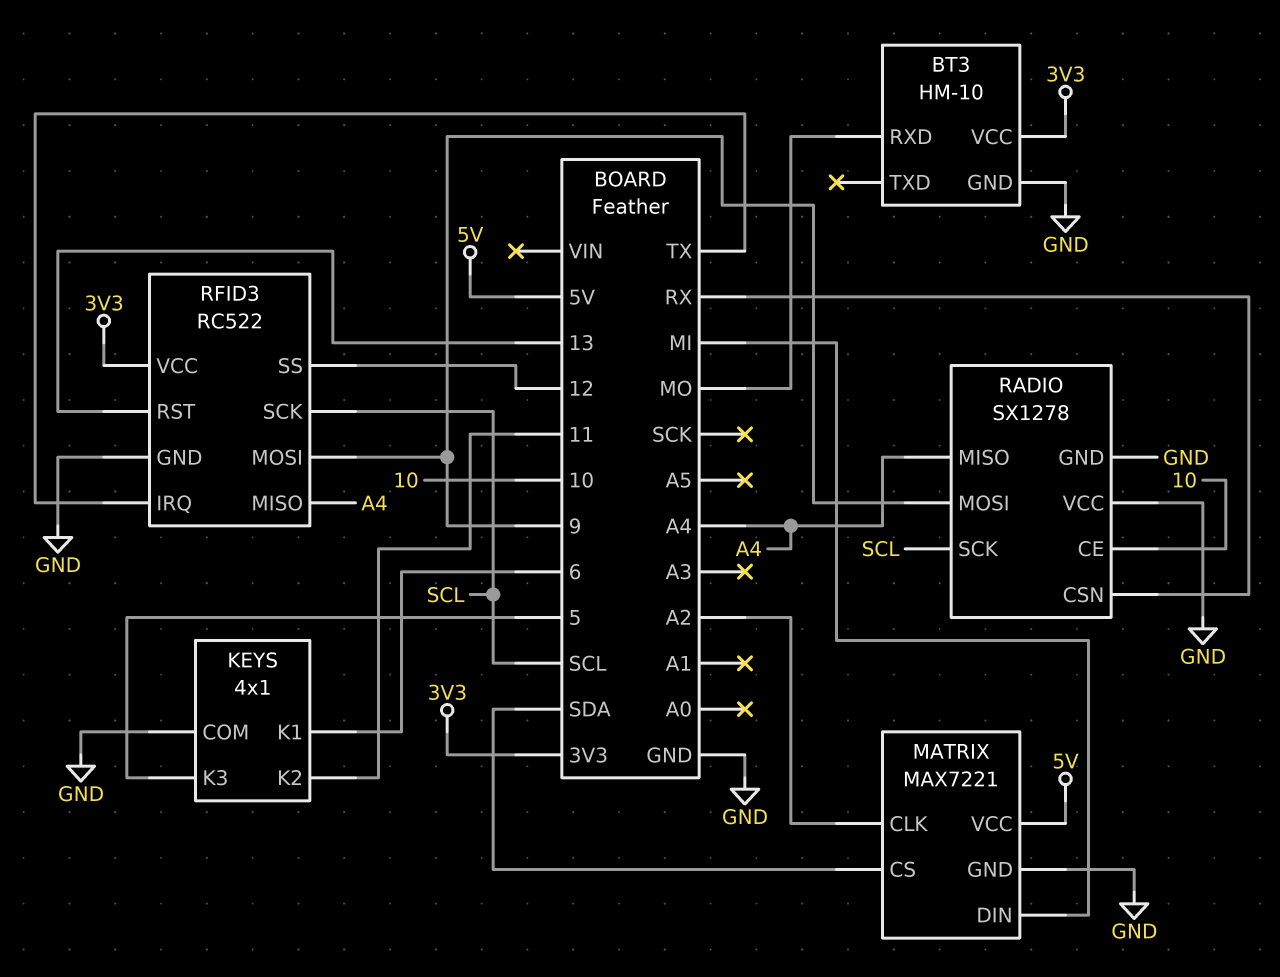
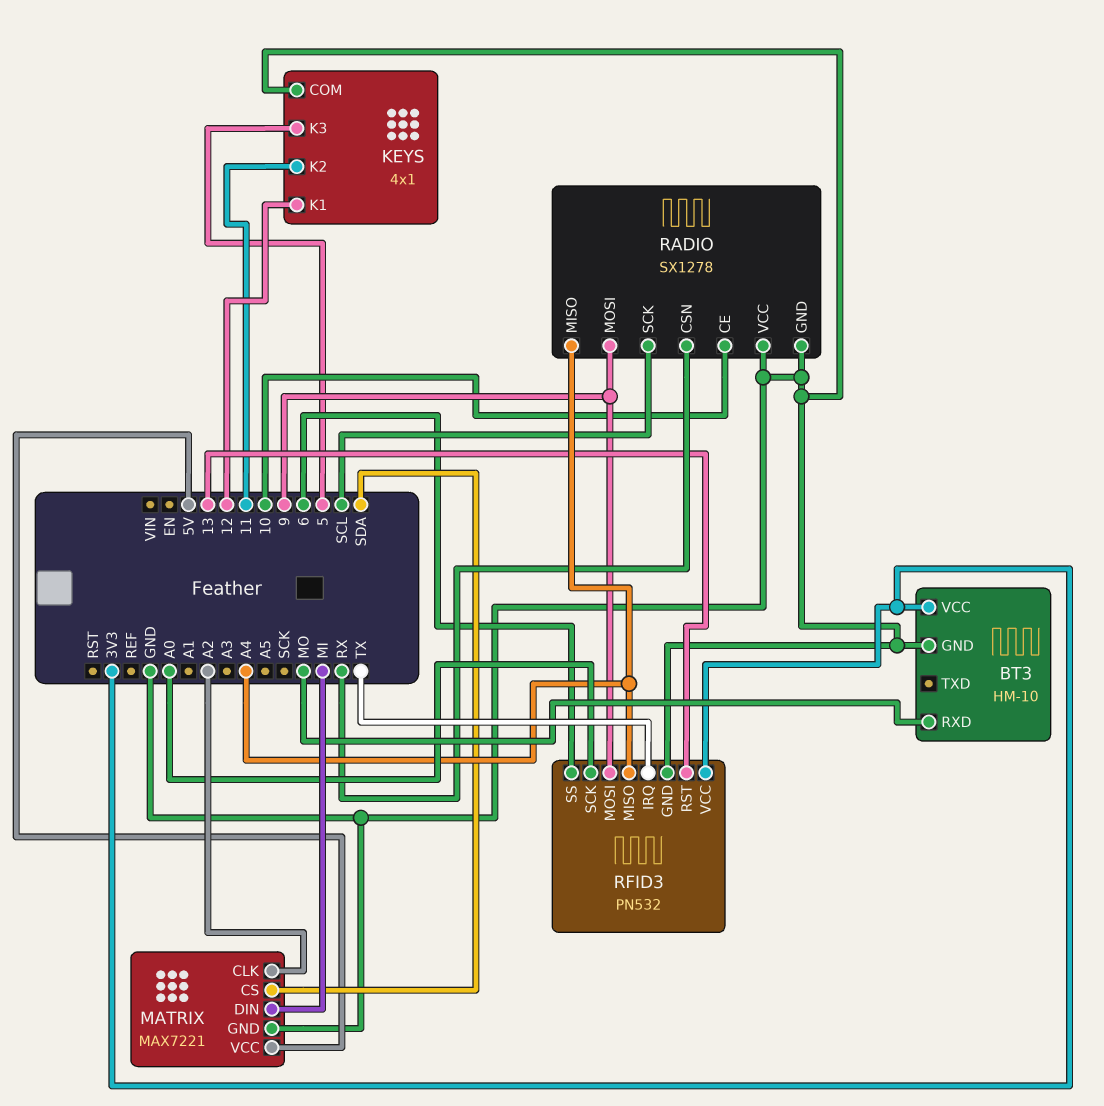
KEYS pin K1: 6 -> 12
RFID3: RC522 -> PN532
RFID3 pin SCK: SCL -> A0
RFID3 pin SS: 12 -> 6

